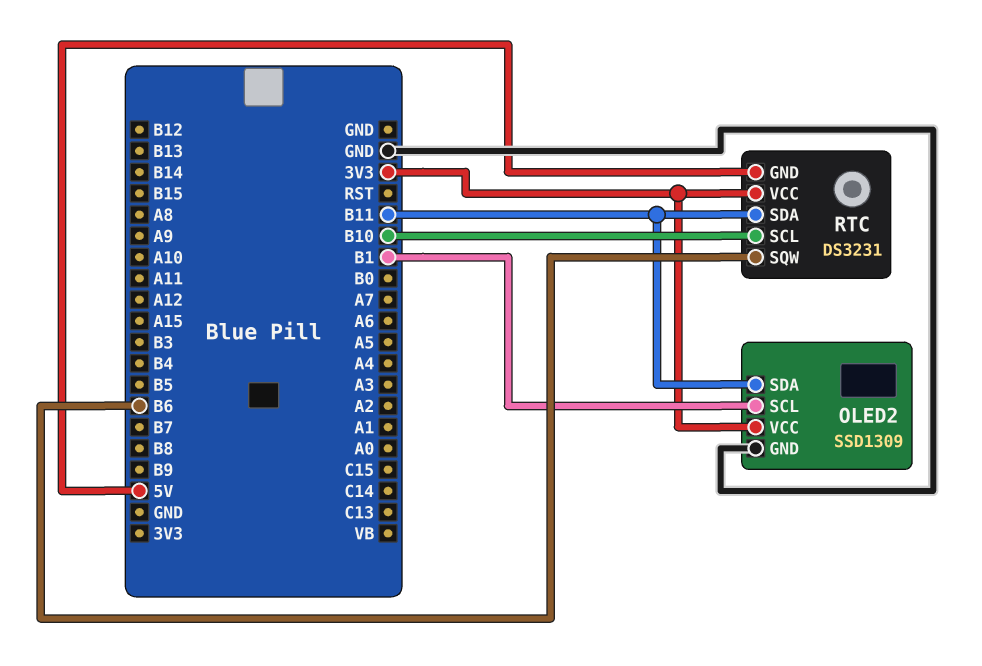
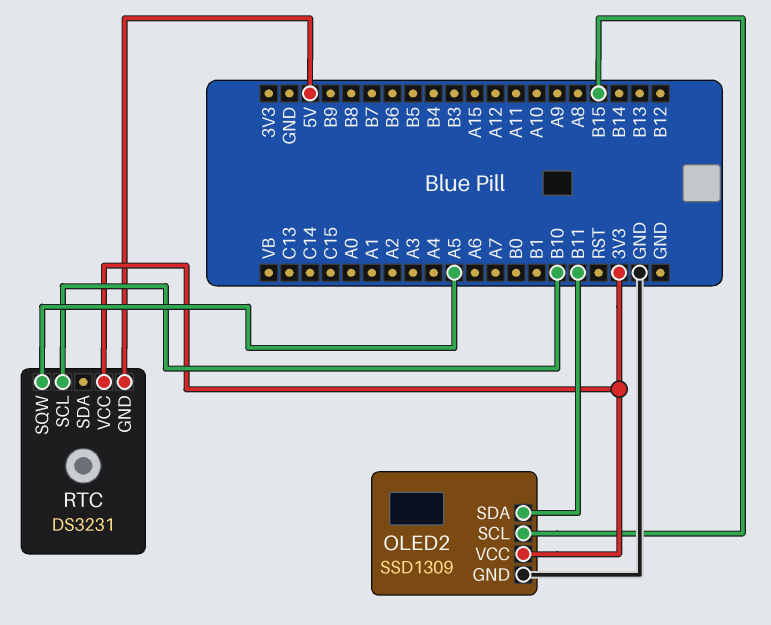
OLED2 pin SCL: B1 -> B15
RTC pin SDA: B11 -> none
RTC pin SQW: B6 -> A5

